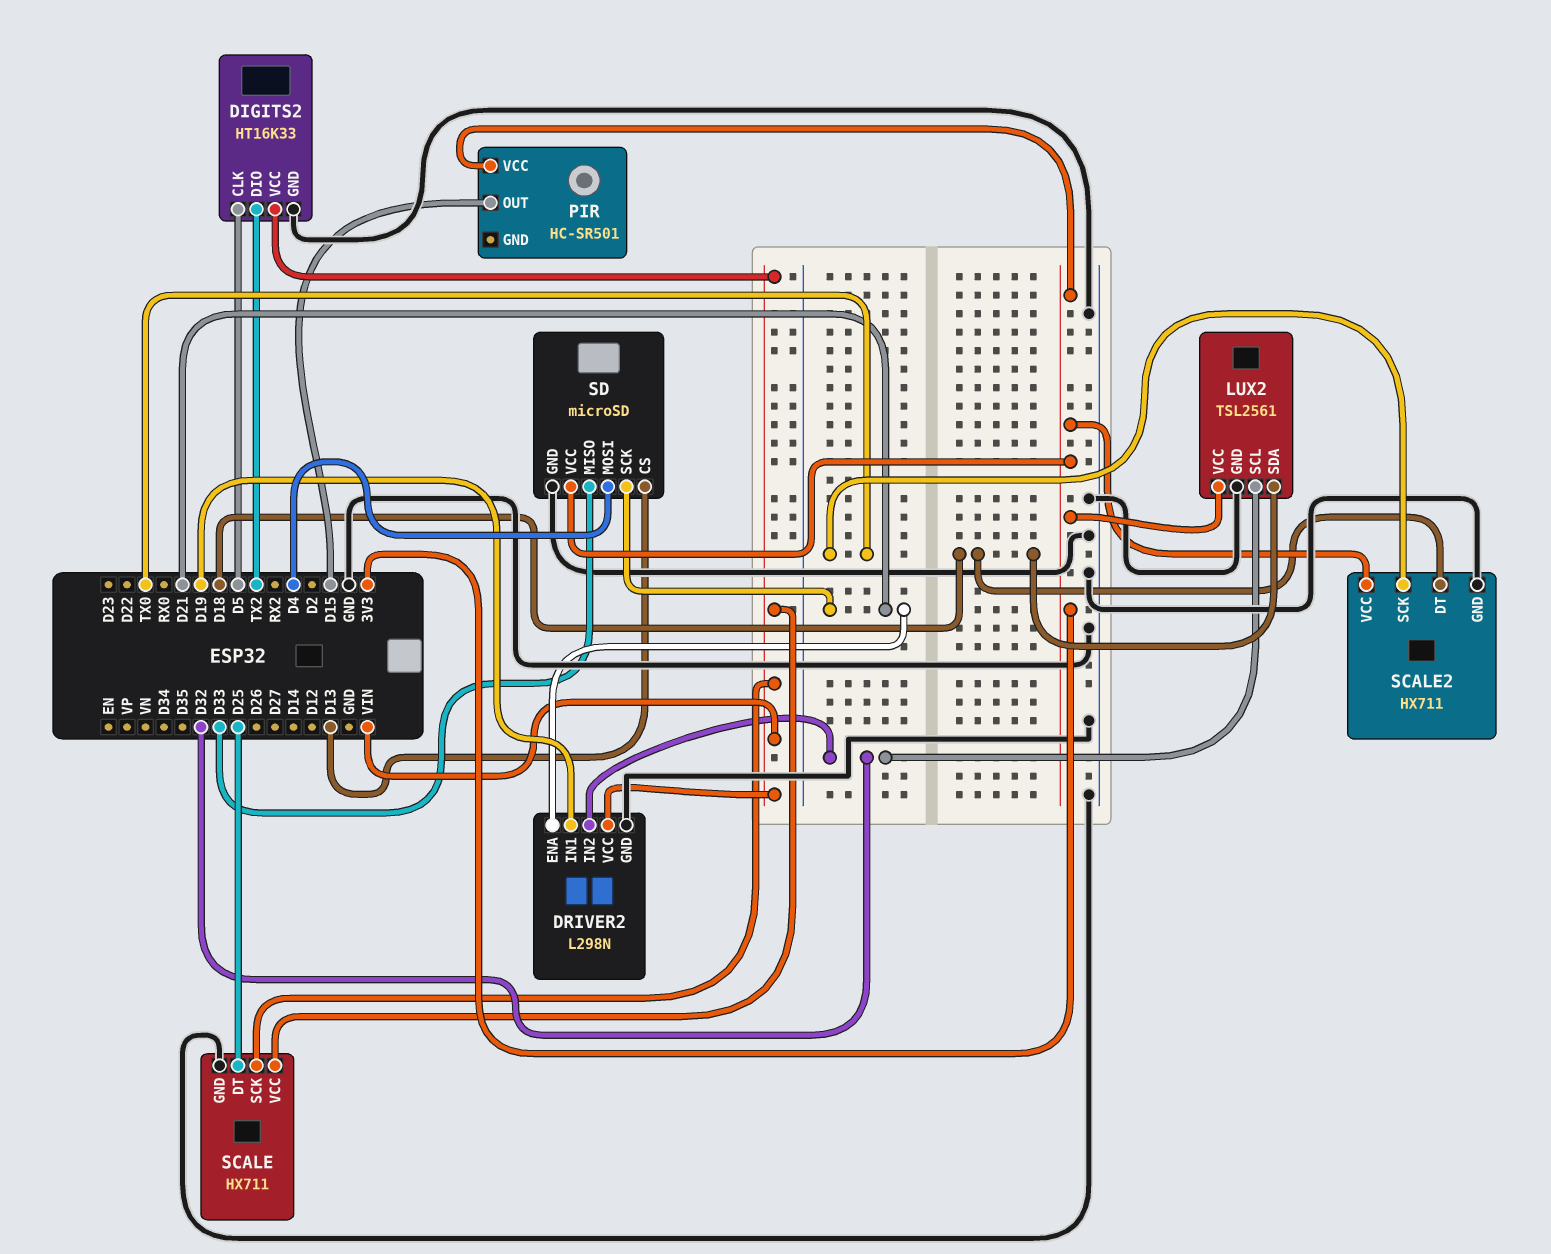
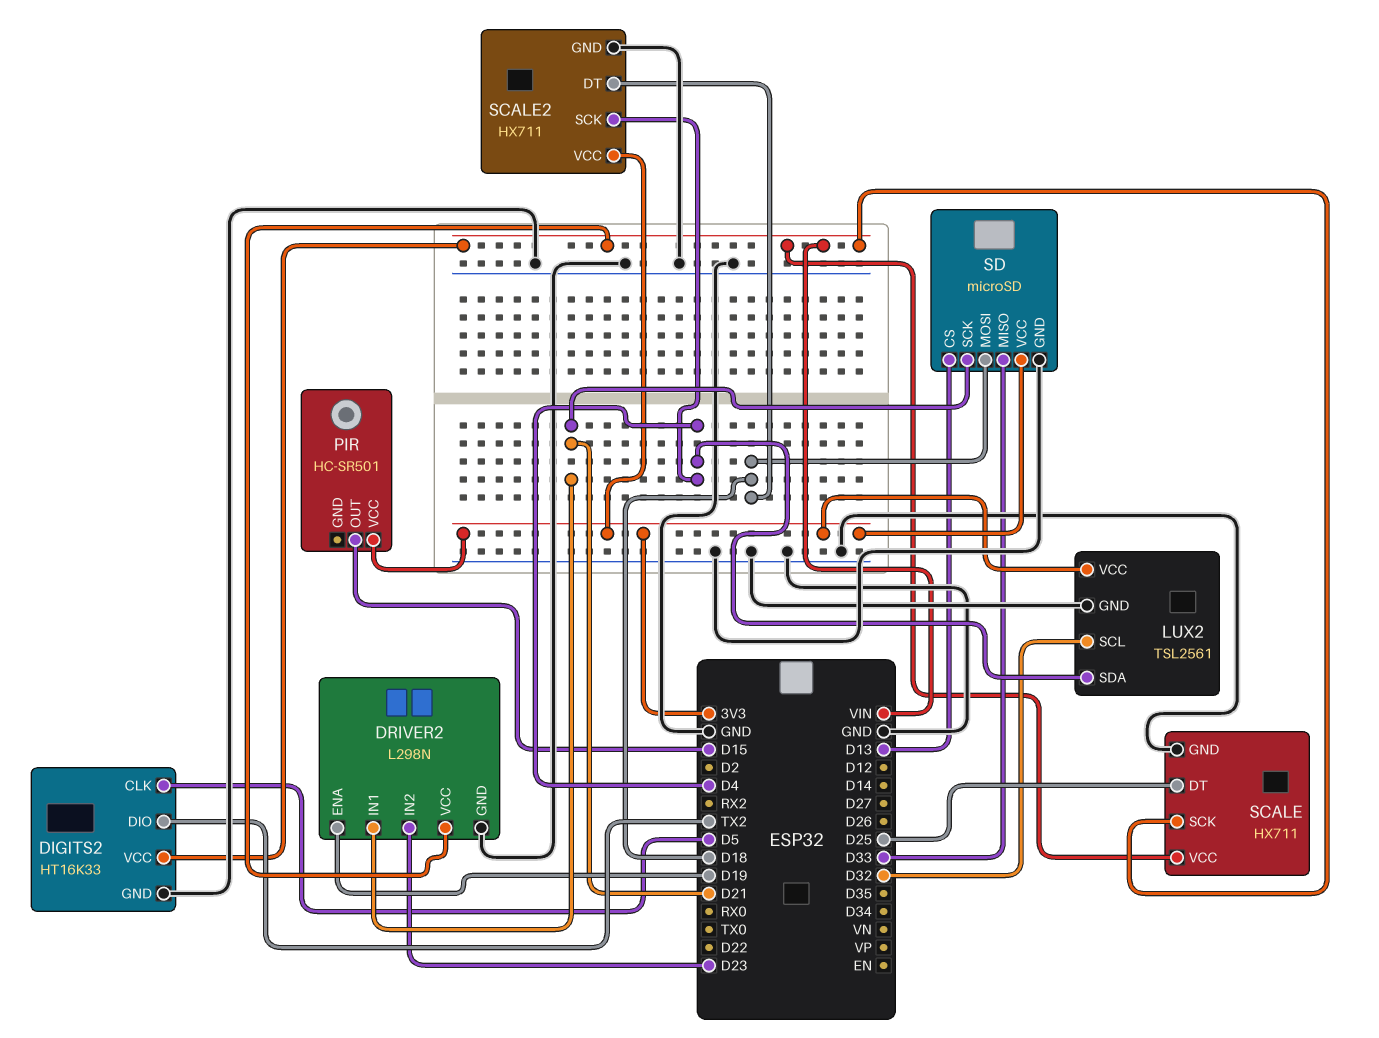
DRIVER2 pin ENA: D21 -> D19
DRIVER2 pin IN1: D19 -> D21
DRIVER2 pin IN2: D32 -> D23
LUX2 pin SDA: D18 -> D4
SCALE2 pin SCK: TX0 -> D4
SD pin MOSI: D4 -> D18

